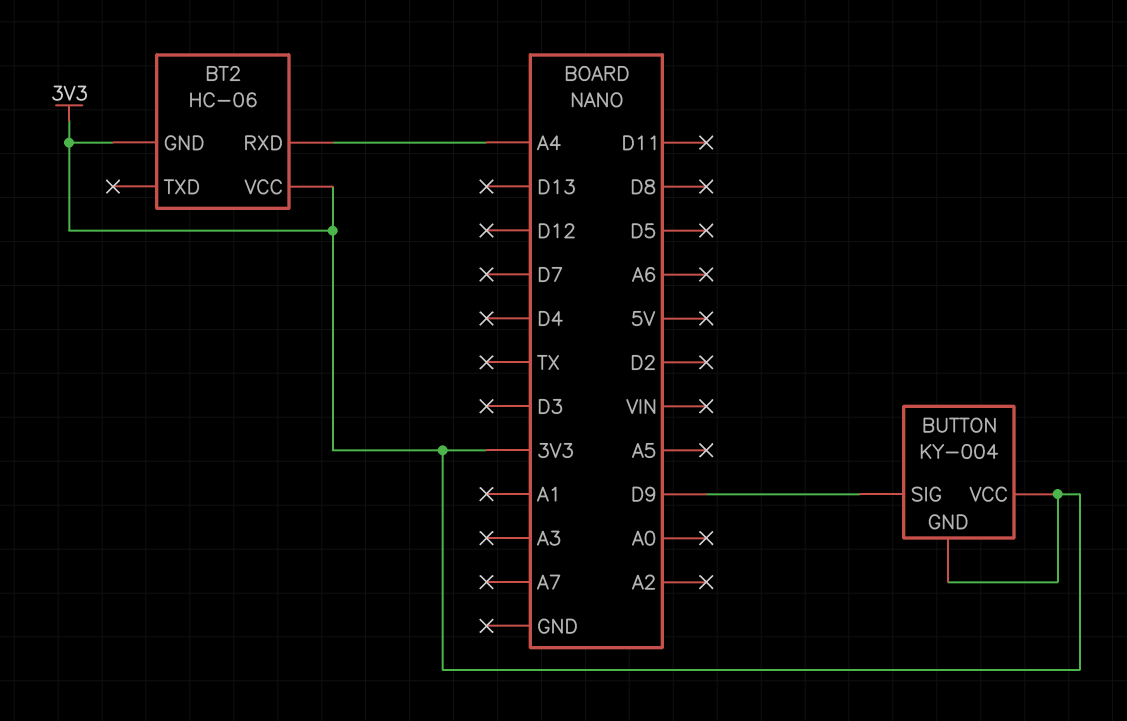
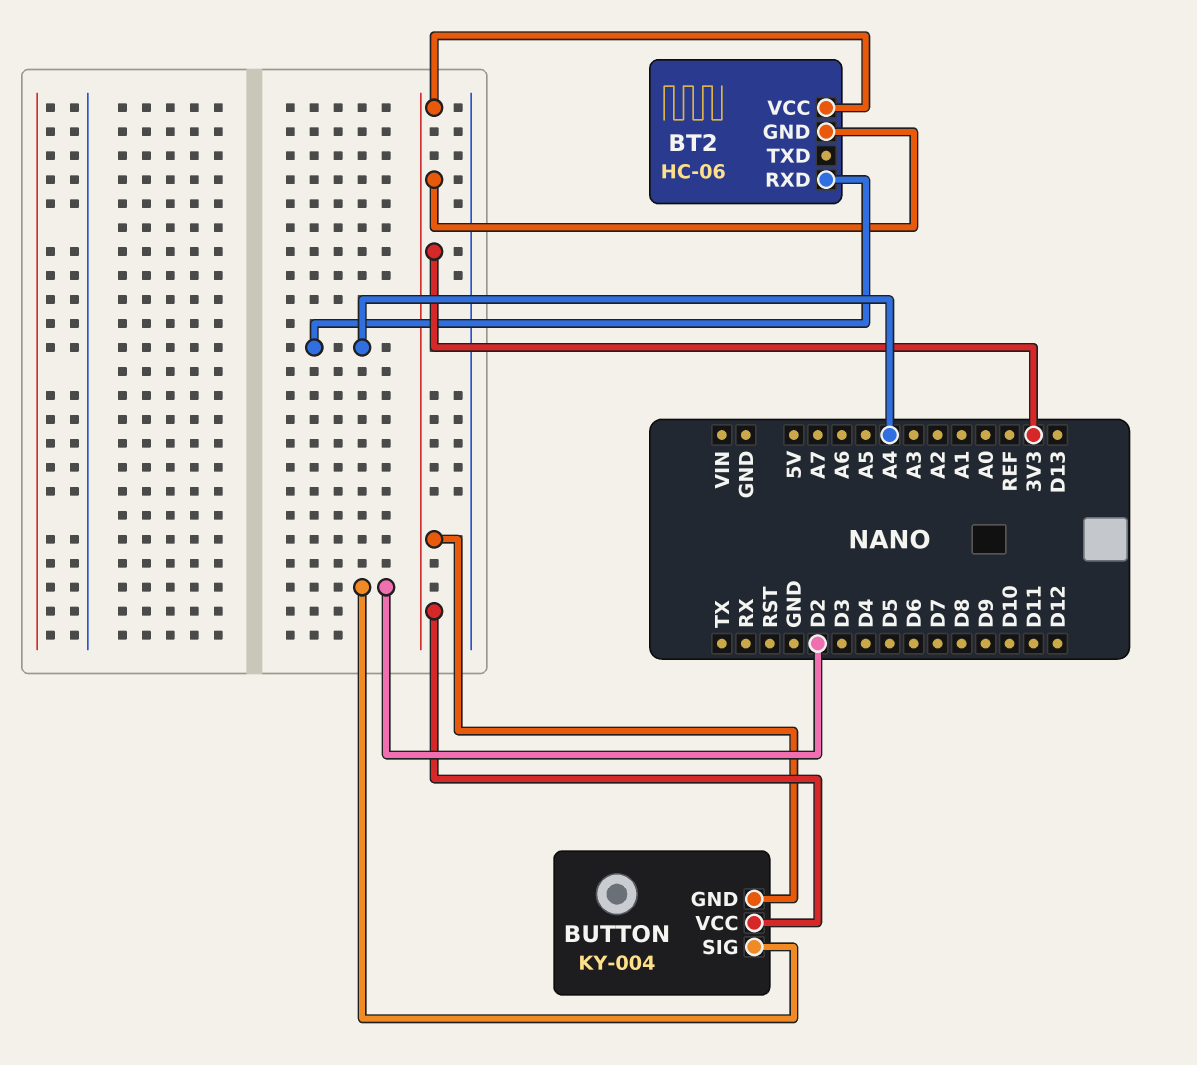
BUTTON pin SIG: D9 -> D2

